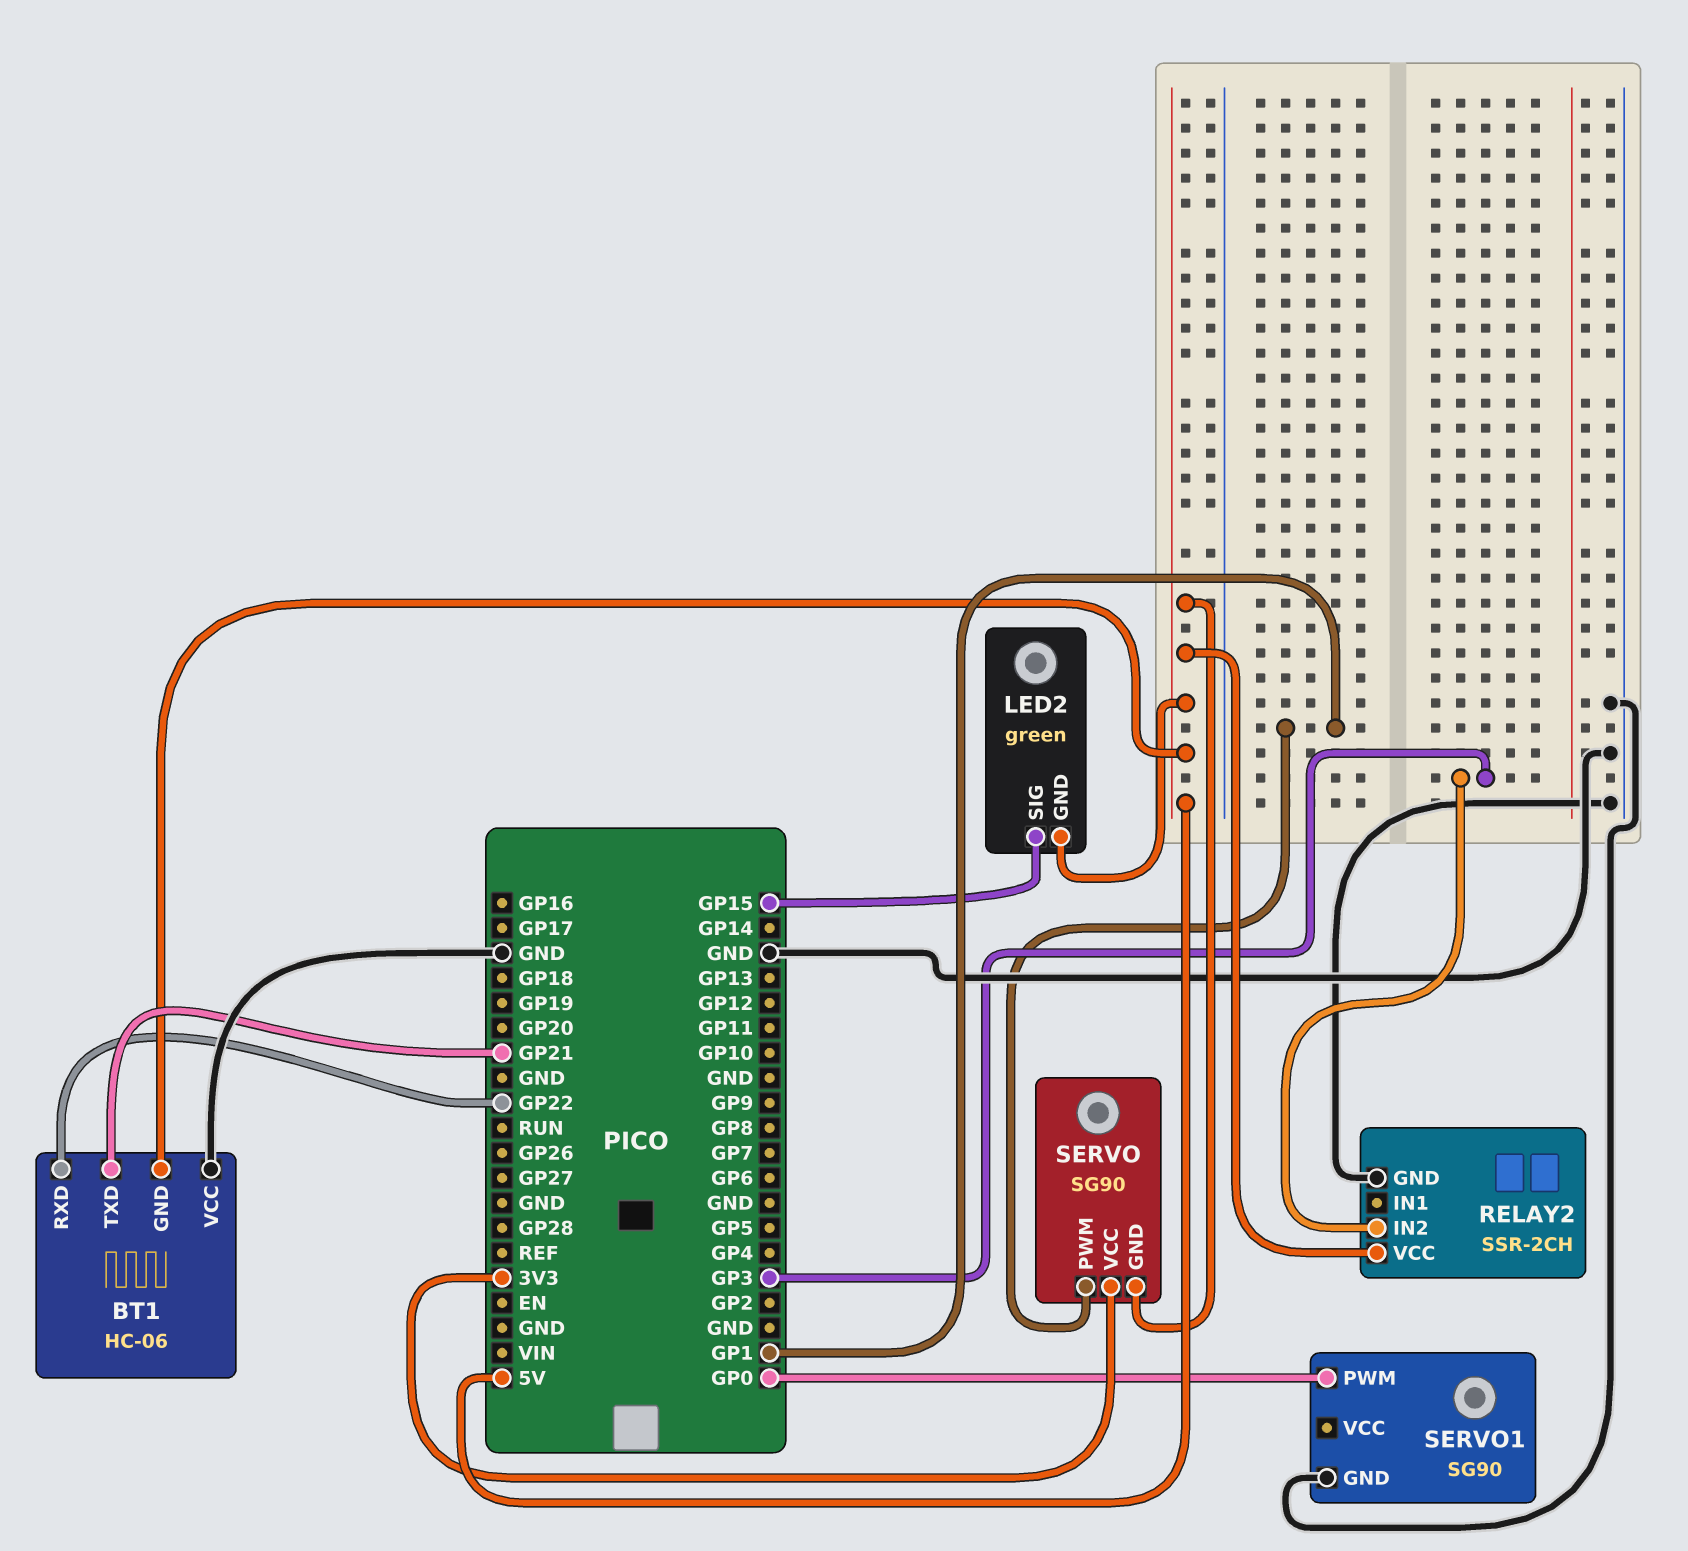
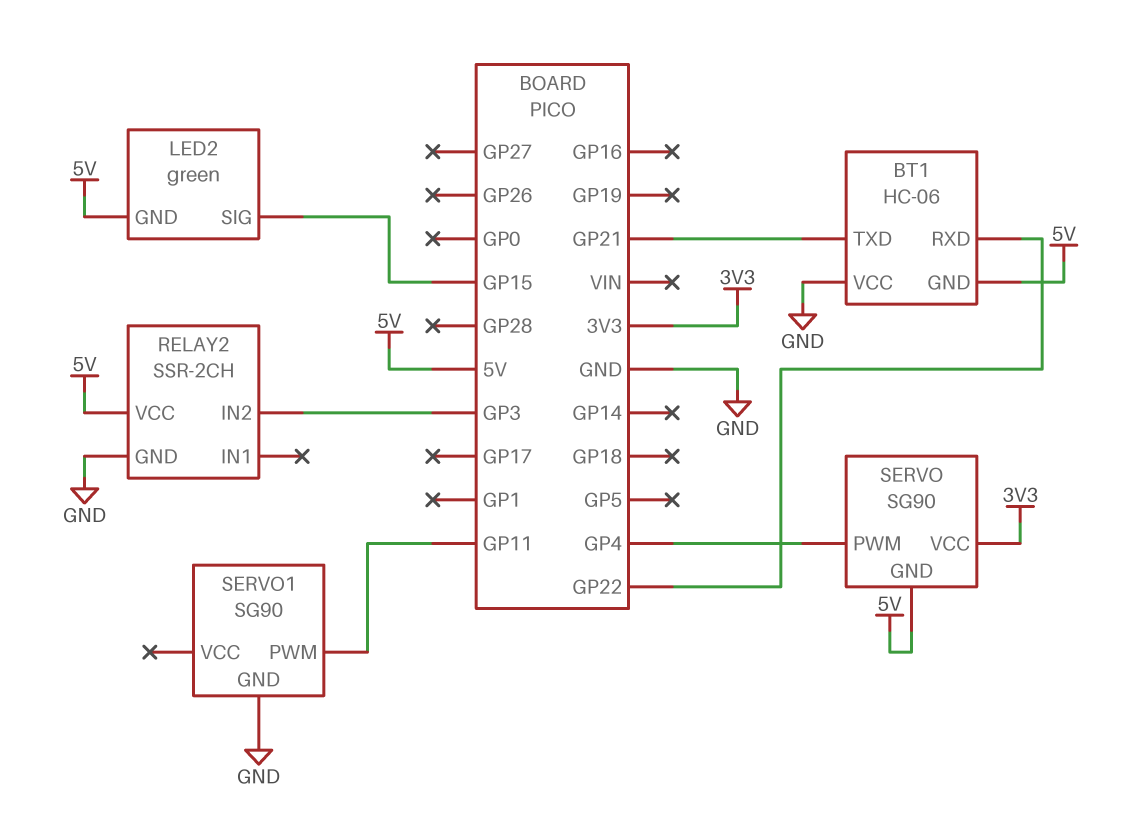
SERVO pin PWM: GP1 -> GP4
SERVO1 pin PWM: GP0 -> GP11

